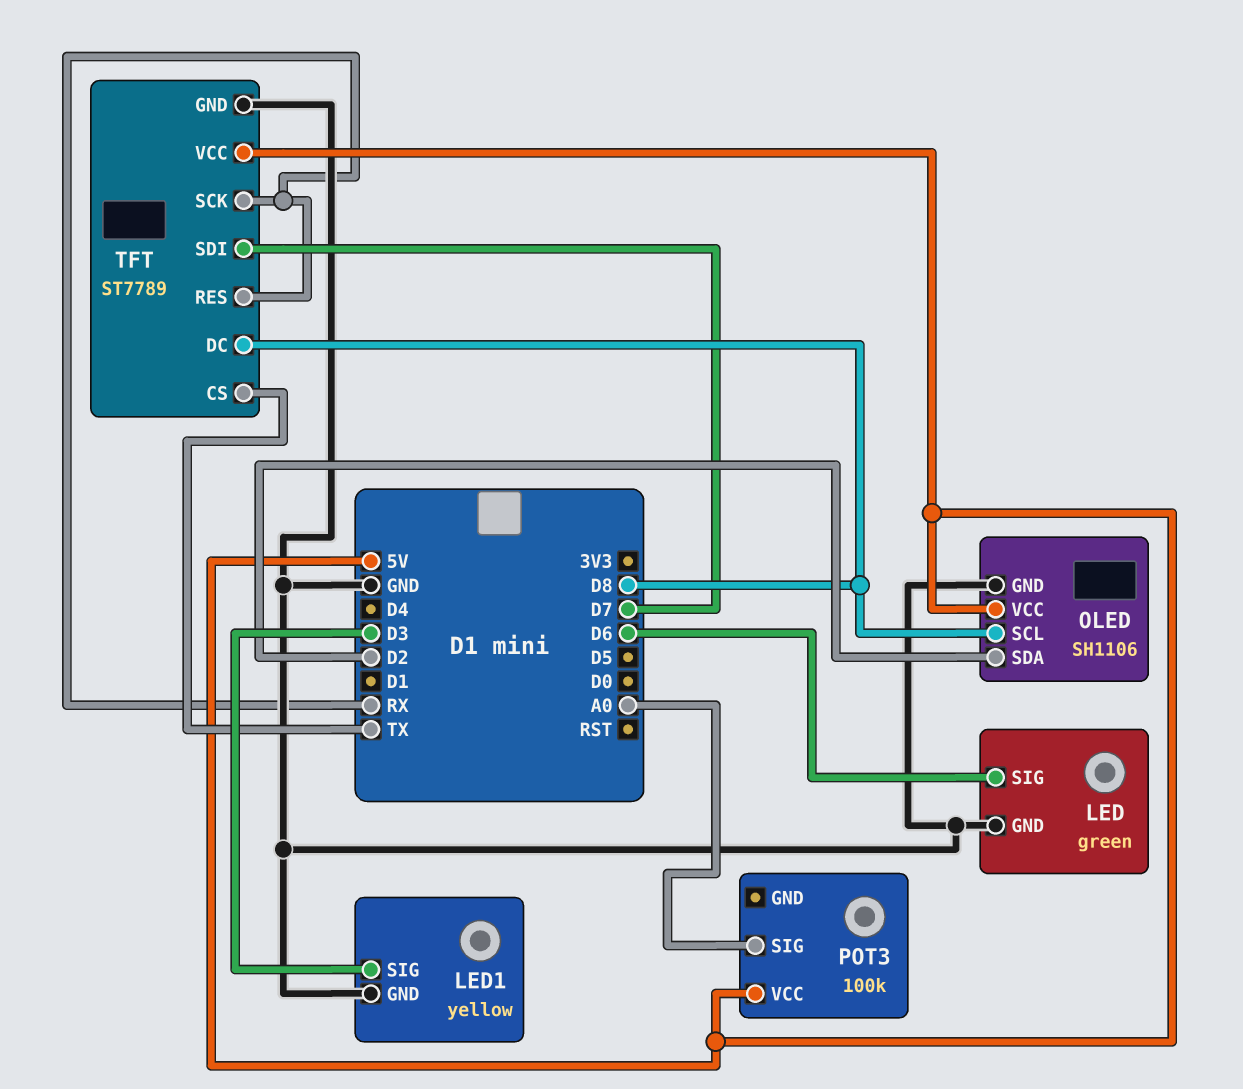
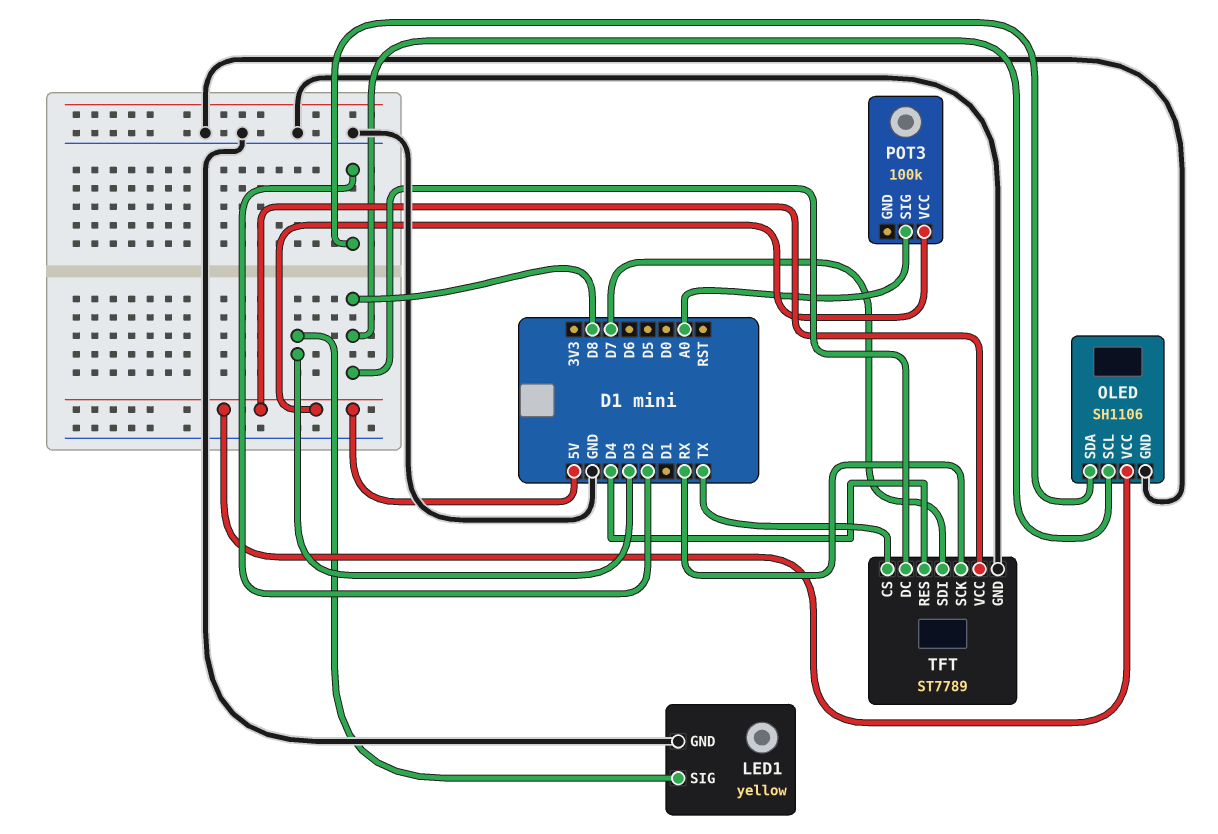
LED: green -> none
LED pin GND: GND -> none
LED pin SIG: D6 -> none
TFT pin RES: RX -> D4

